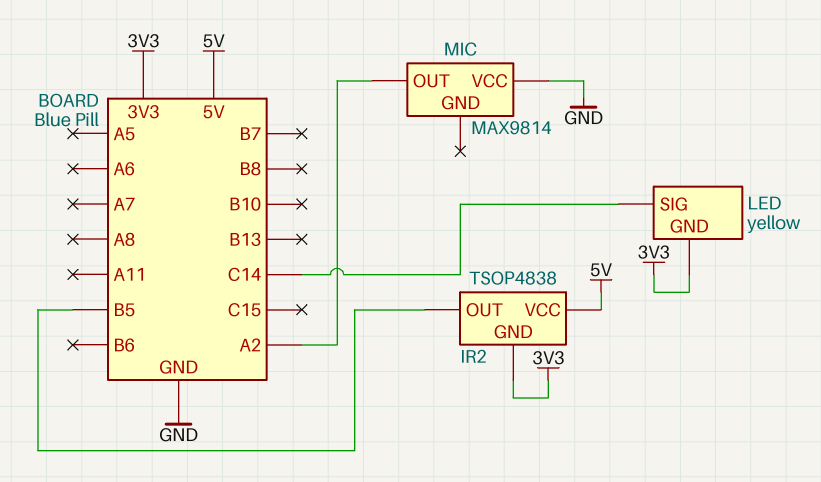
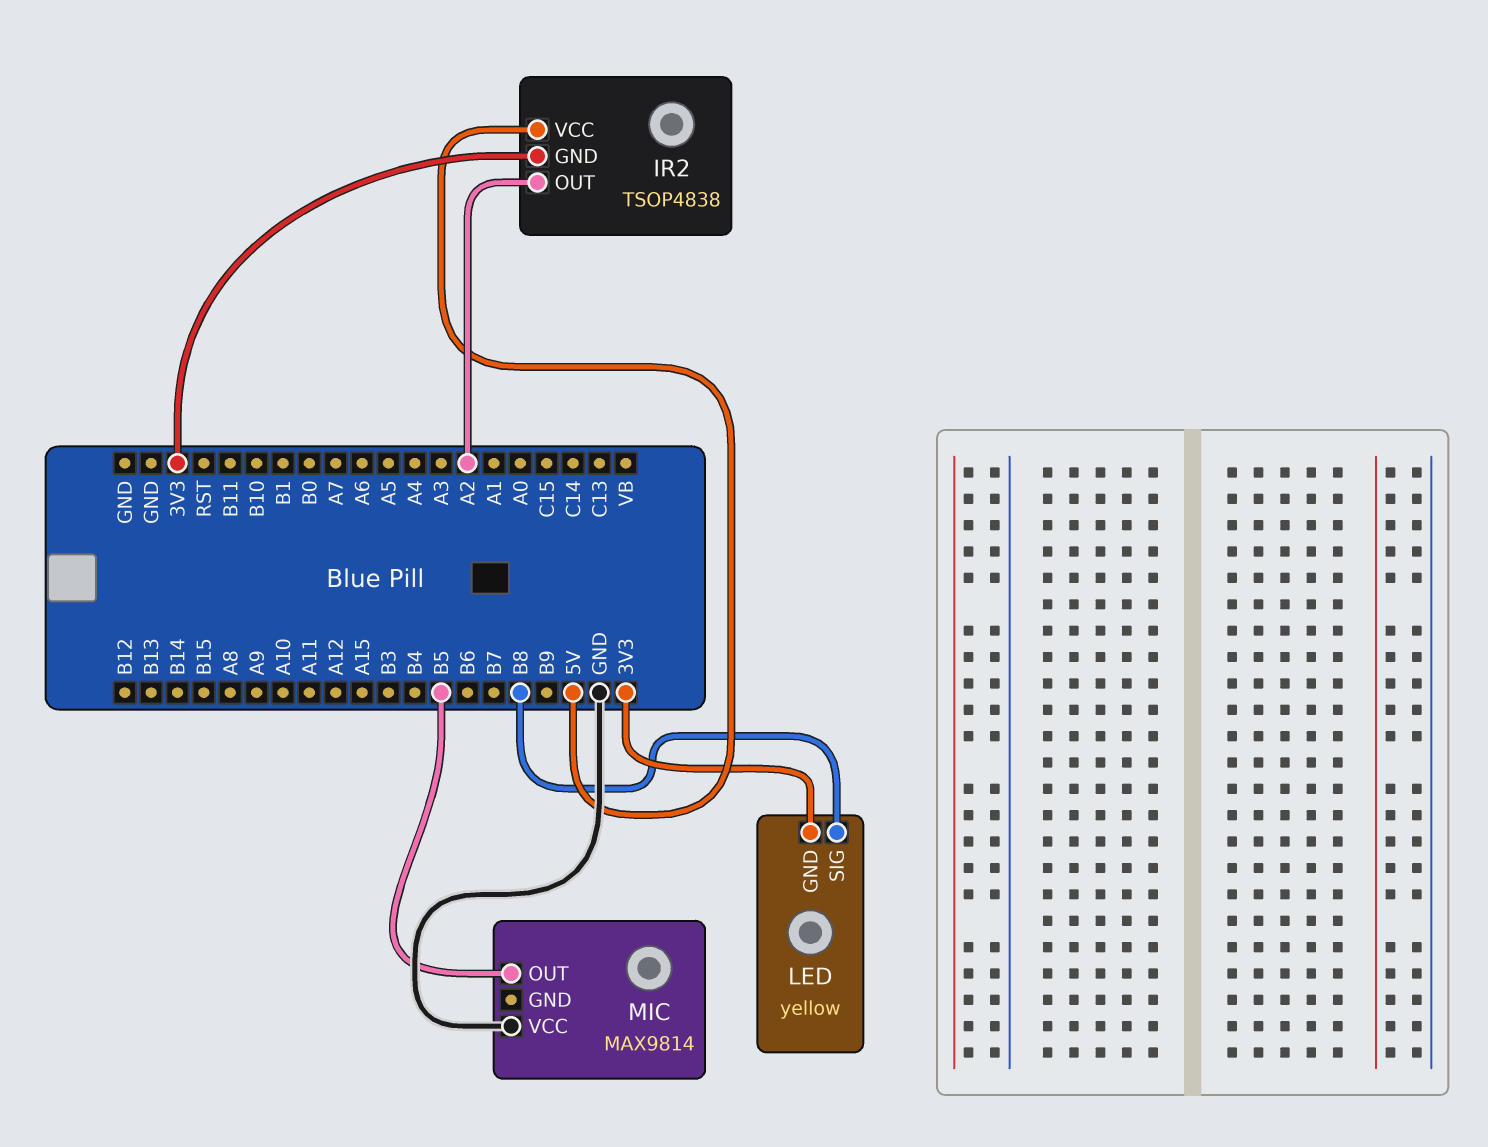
IR2 pin OUT: B5 -> A2
LED pin SIG: C14 -> B8
MIC pin OUT: A2 -> B5

